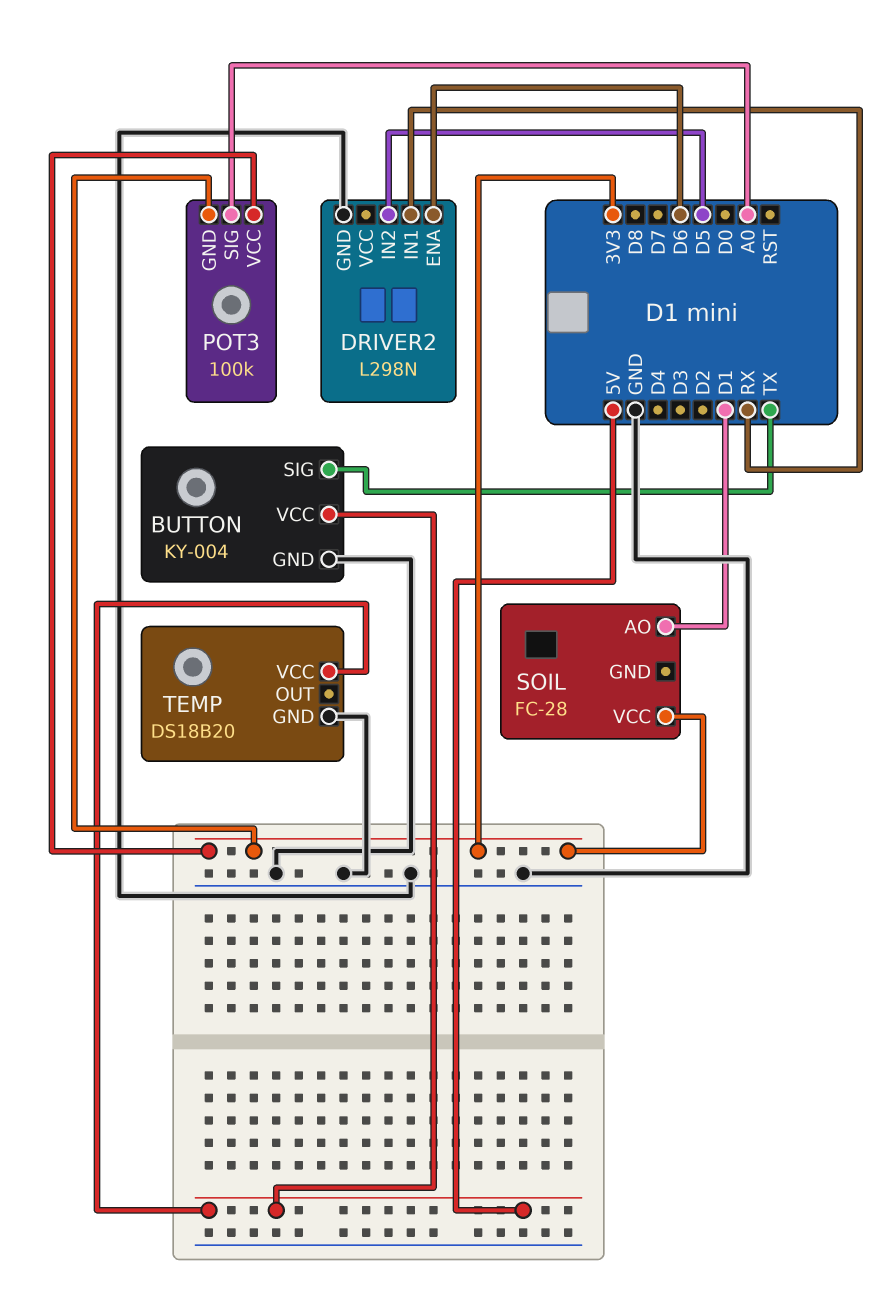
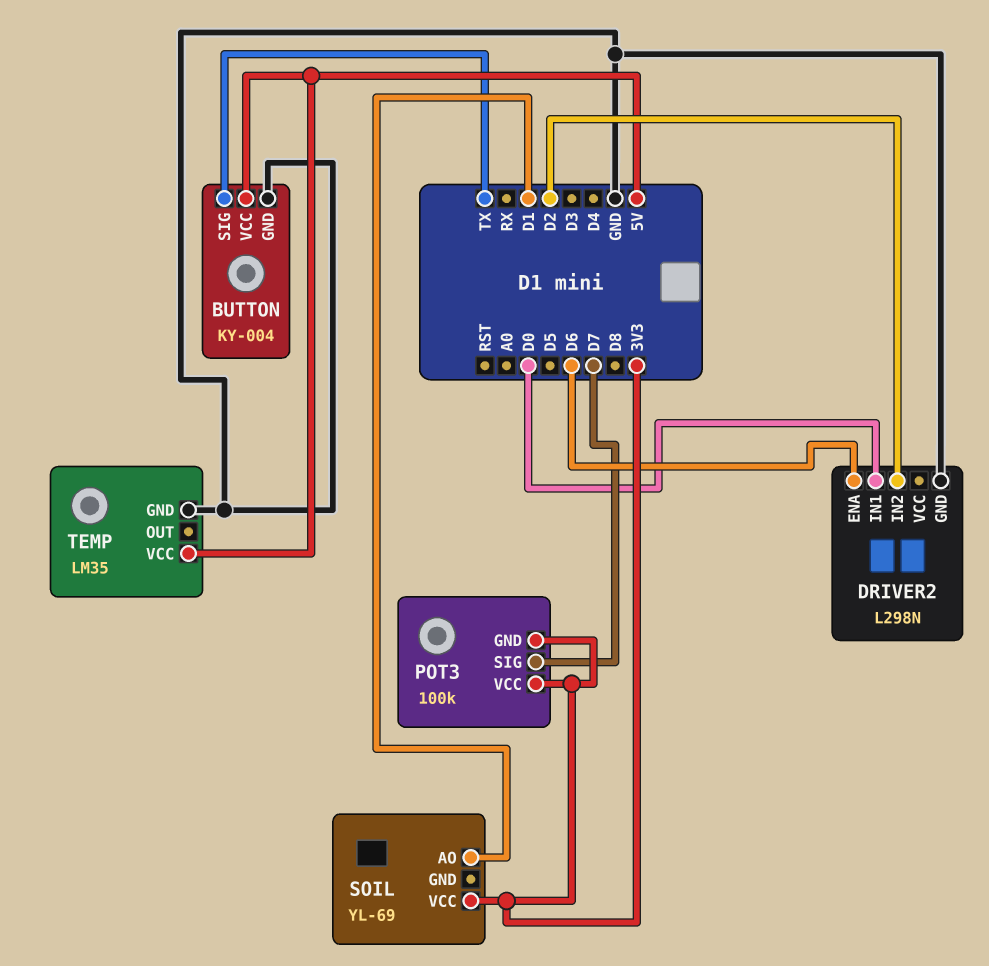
DRIVER2 pin IN1: RX -> D0
DRIVER2 pin IN2: D5 -> D2
POT3 pin SIG: A0 -> D7
SOIL: FC-28 -> YL-69
TEMP: DS18B20 -> LM35

